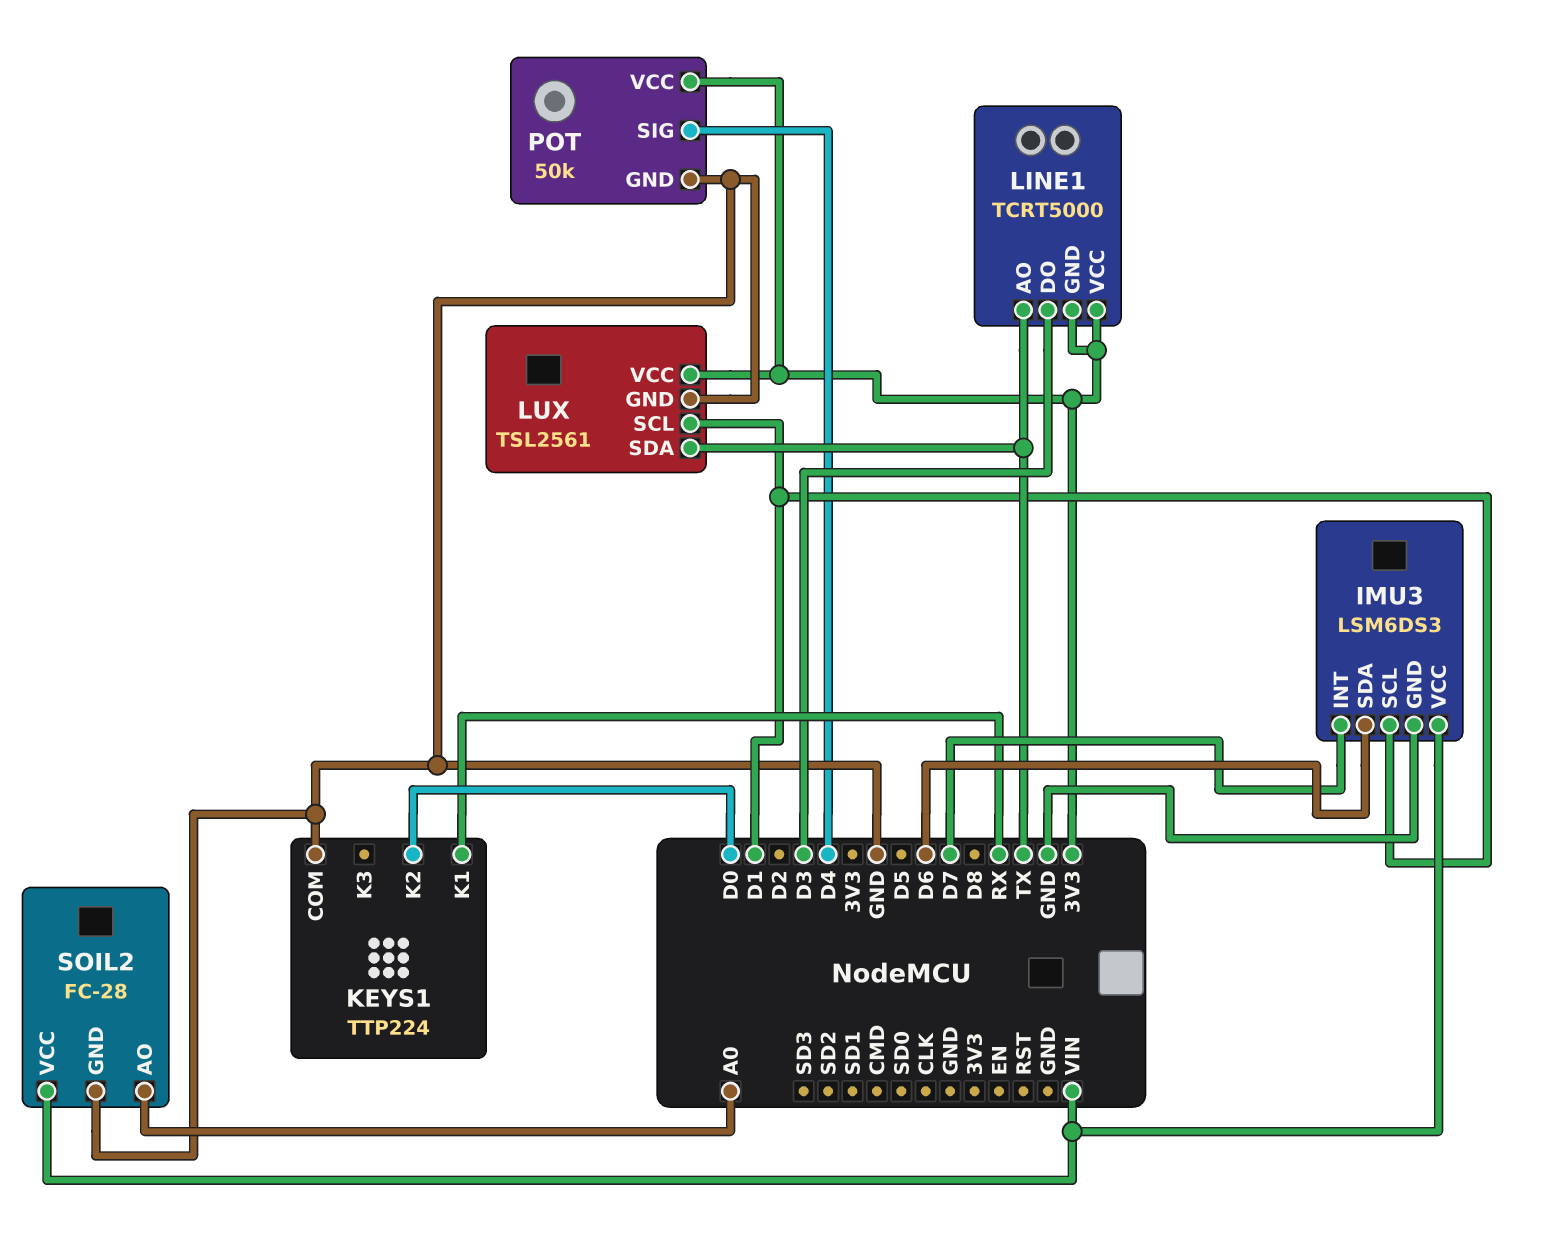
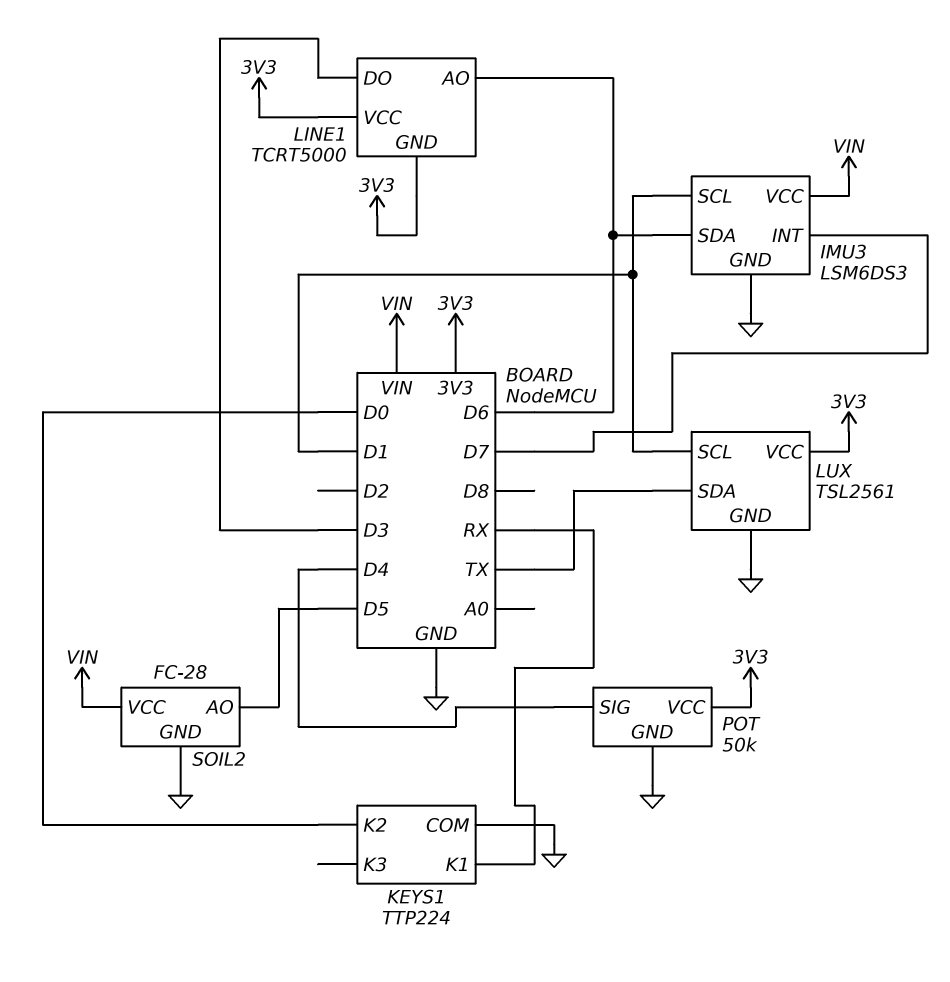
LINE1 pin AO: TX -> D6
SOIL2 pin AO: A0 -> D5

